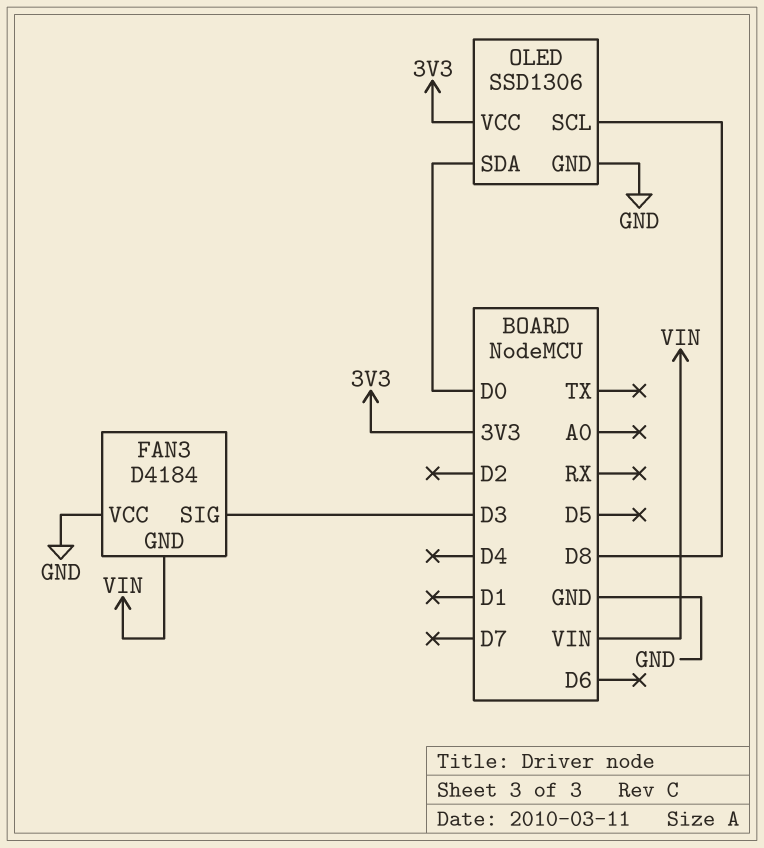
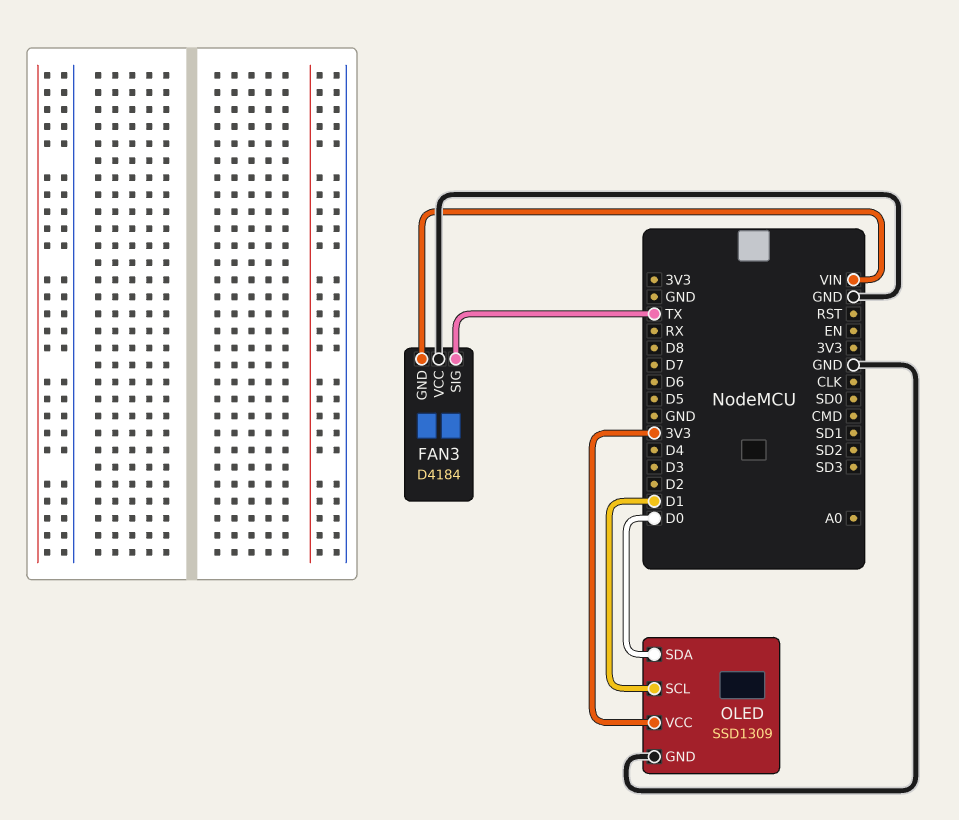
FAN3 pin SIG: D3 -> TX
OLED: SSD1306 -> SSD1309
OLED pin SCL: D8 -> D1

